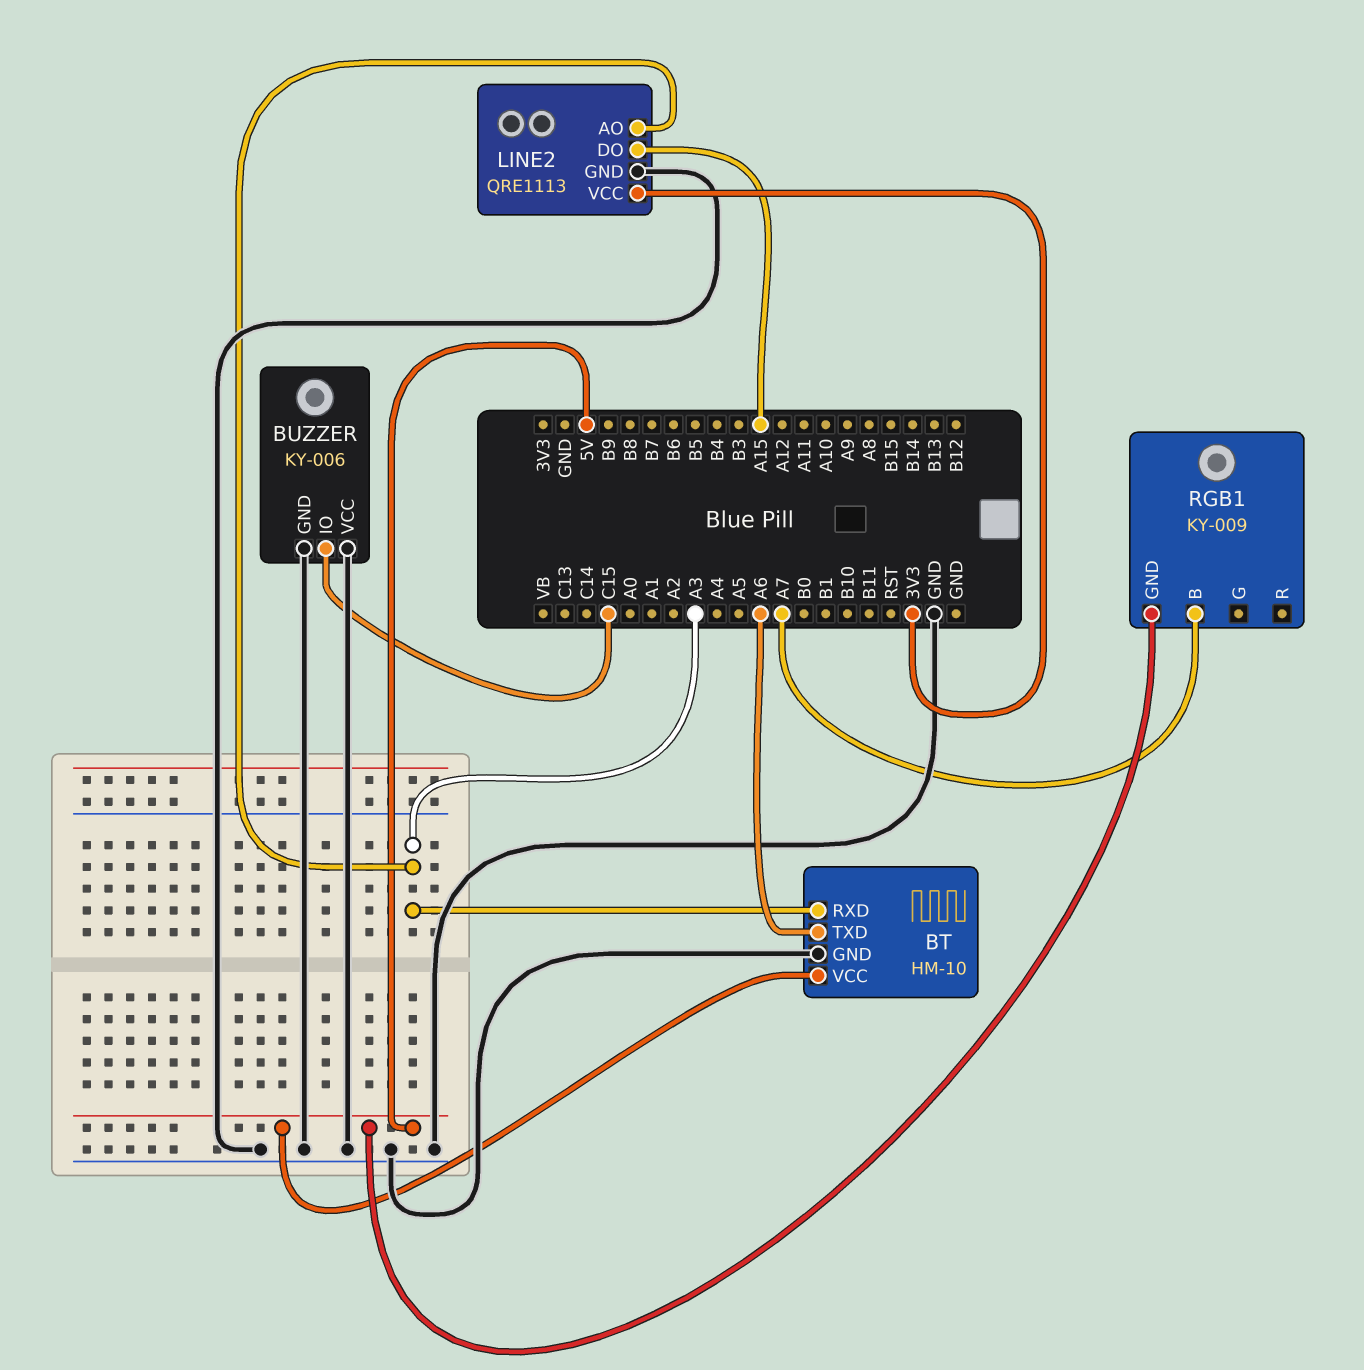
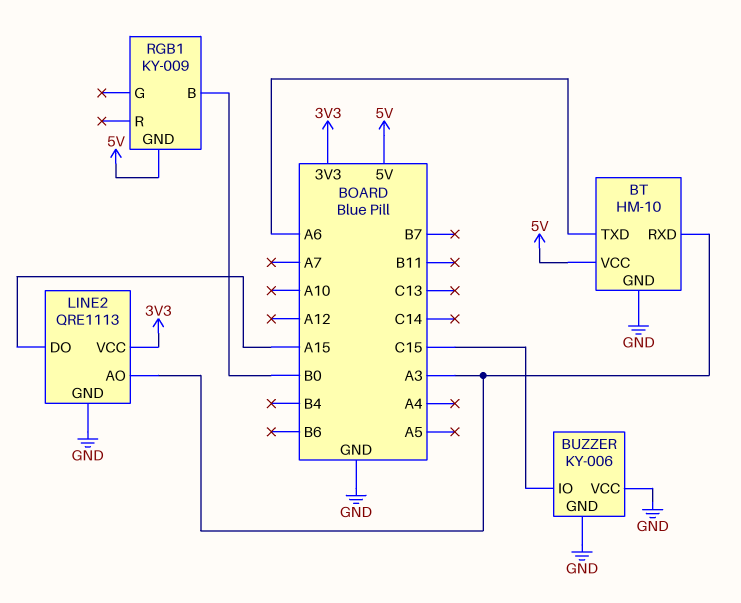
RGB1 pin B: A7 -> B0

